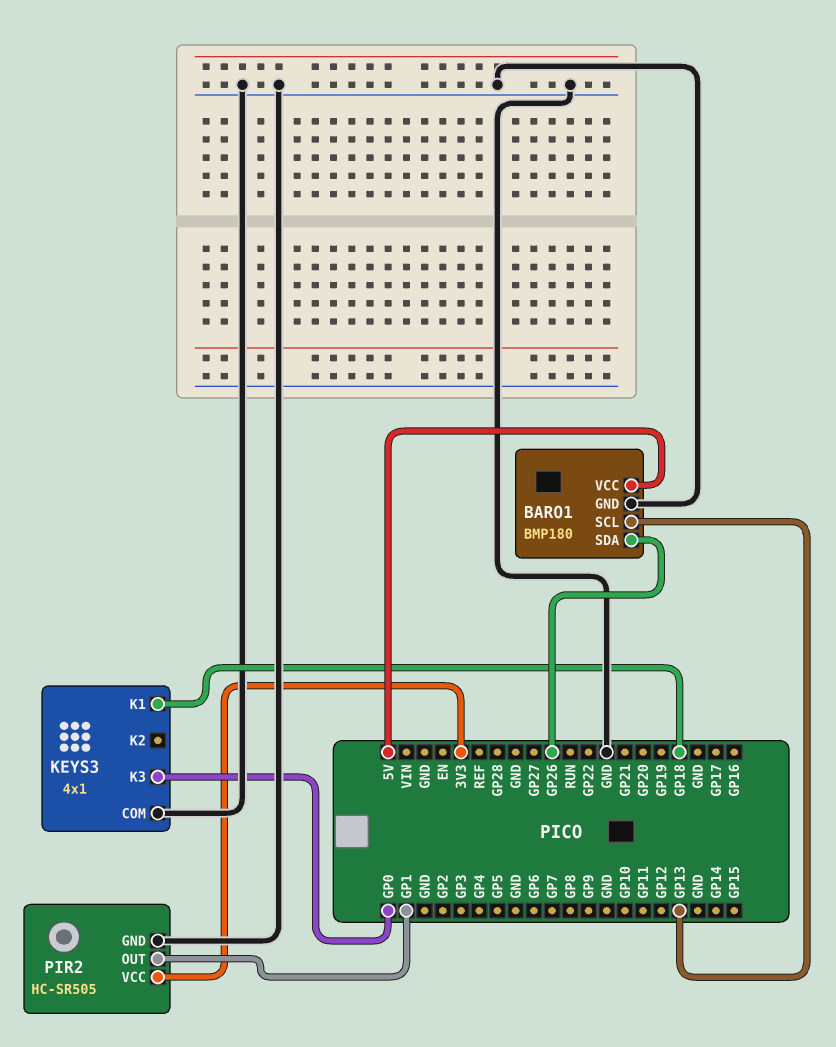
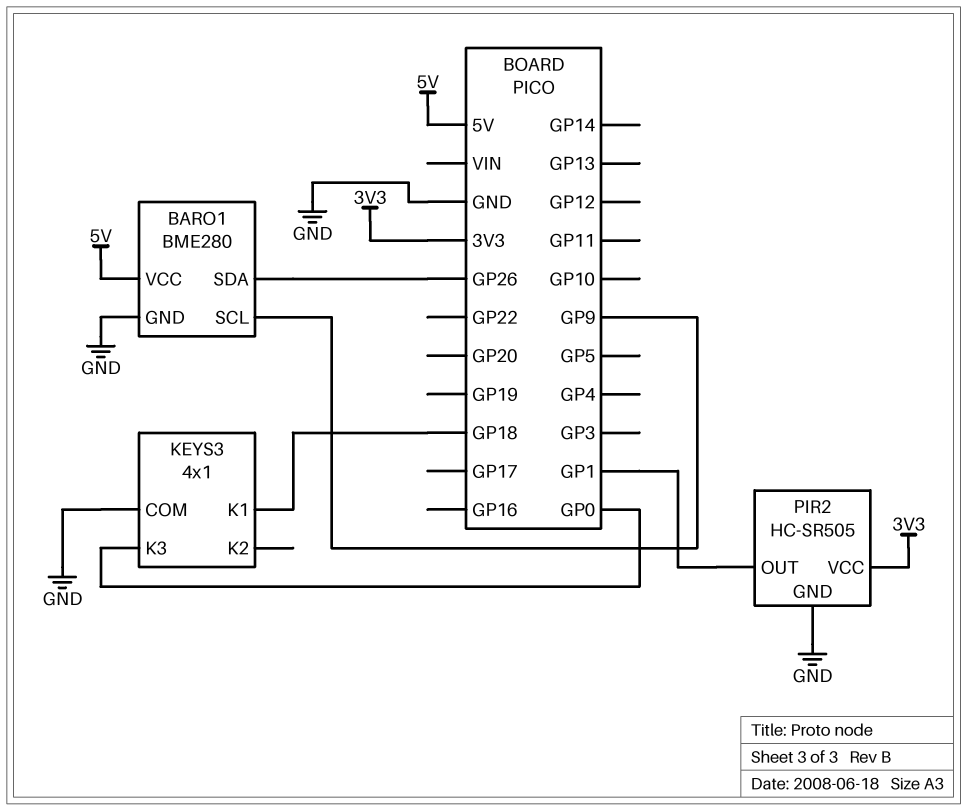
BARO1: BMP180 -> BME280
BARO1 pin SCL: GP13 -> GP9

